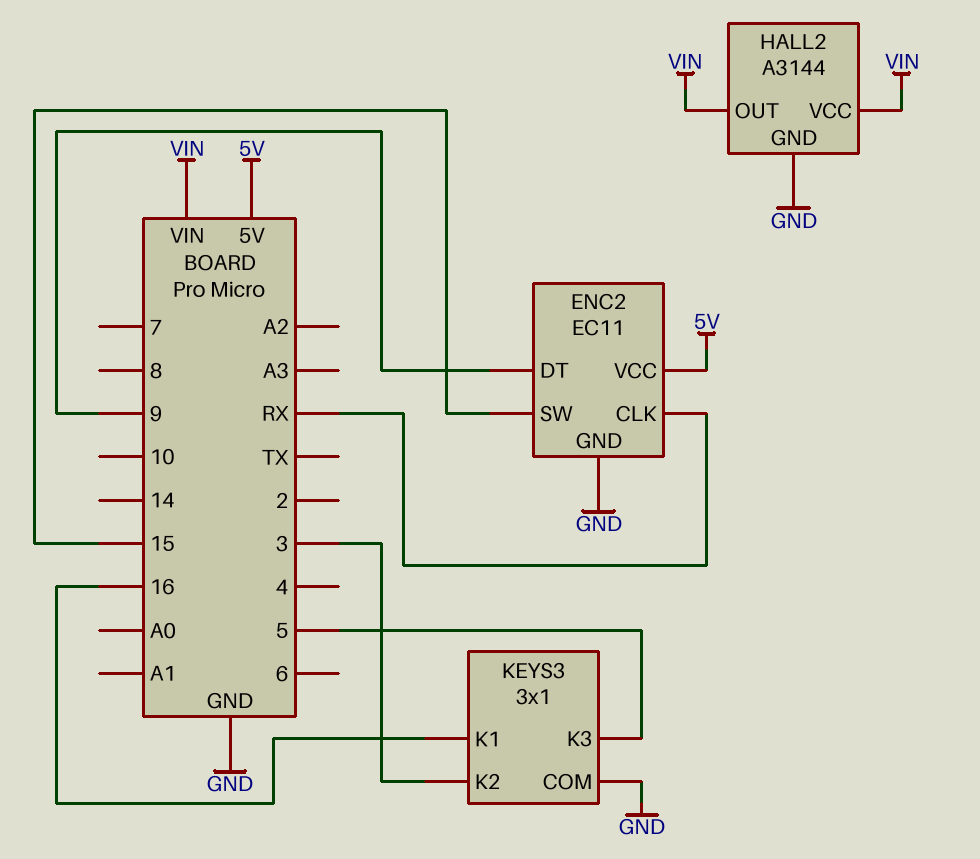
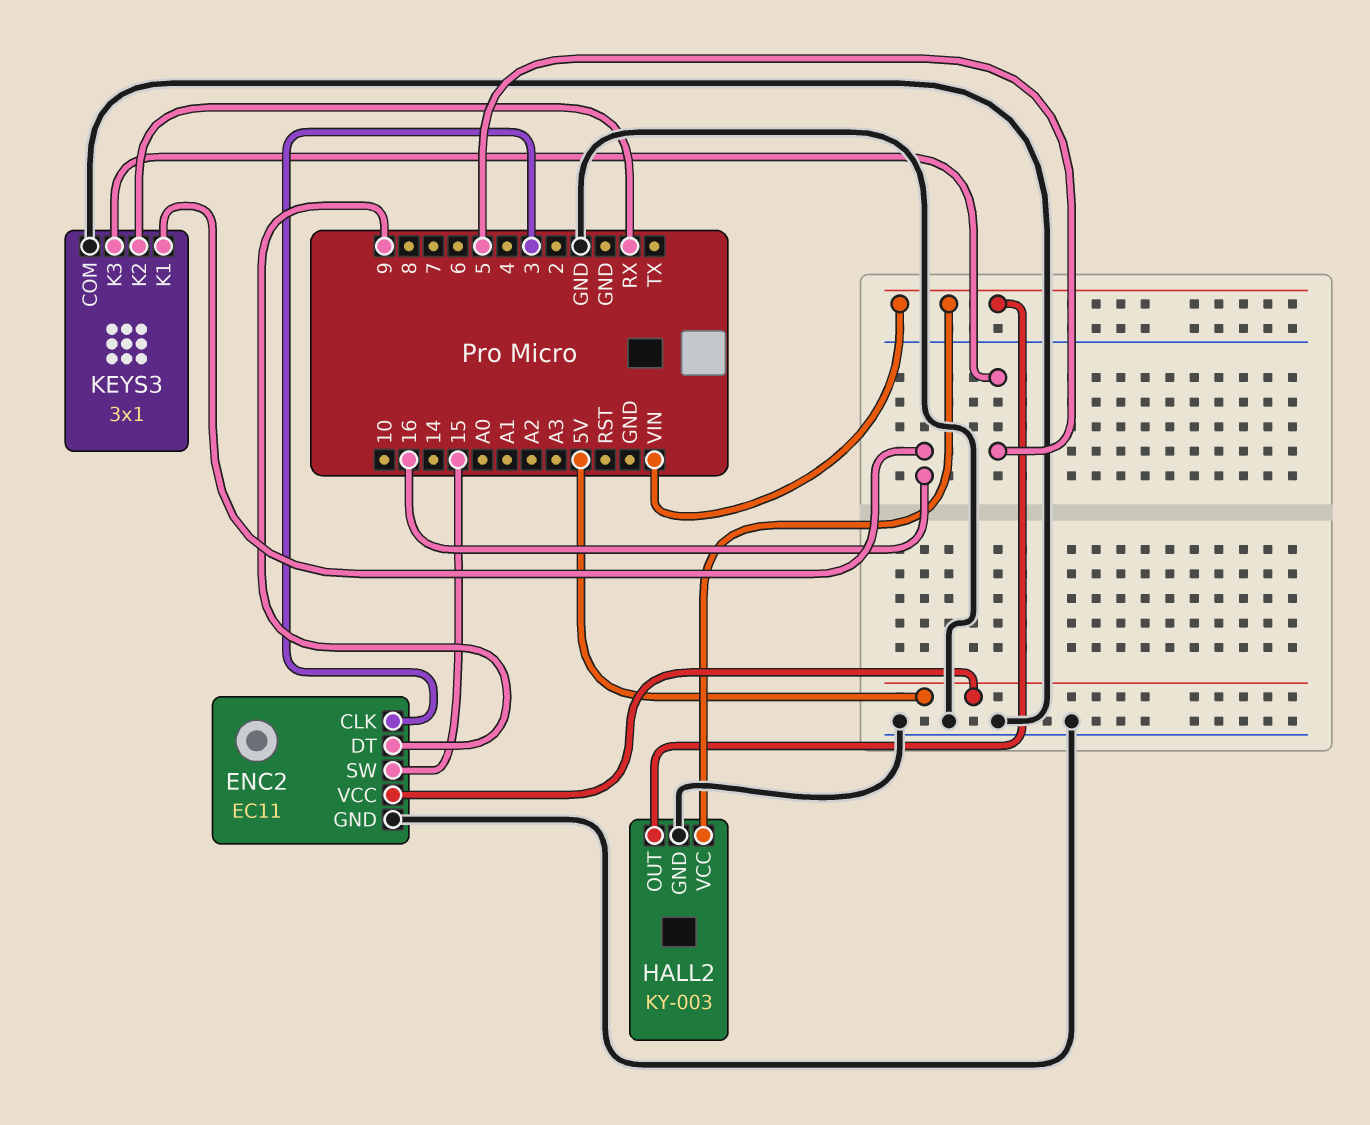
ENC2 pin CLK: RX -> 3
HALL2: A3144 -> KY-003
KEYS3 pin K2: 3 -> RX

